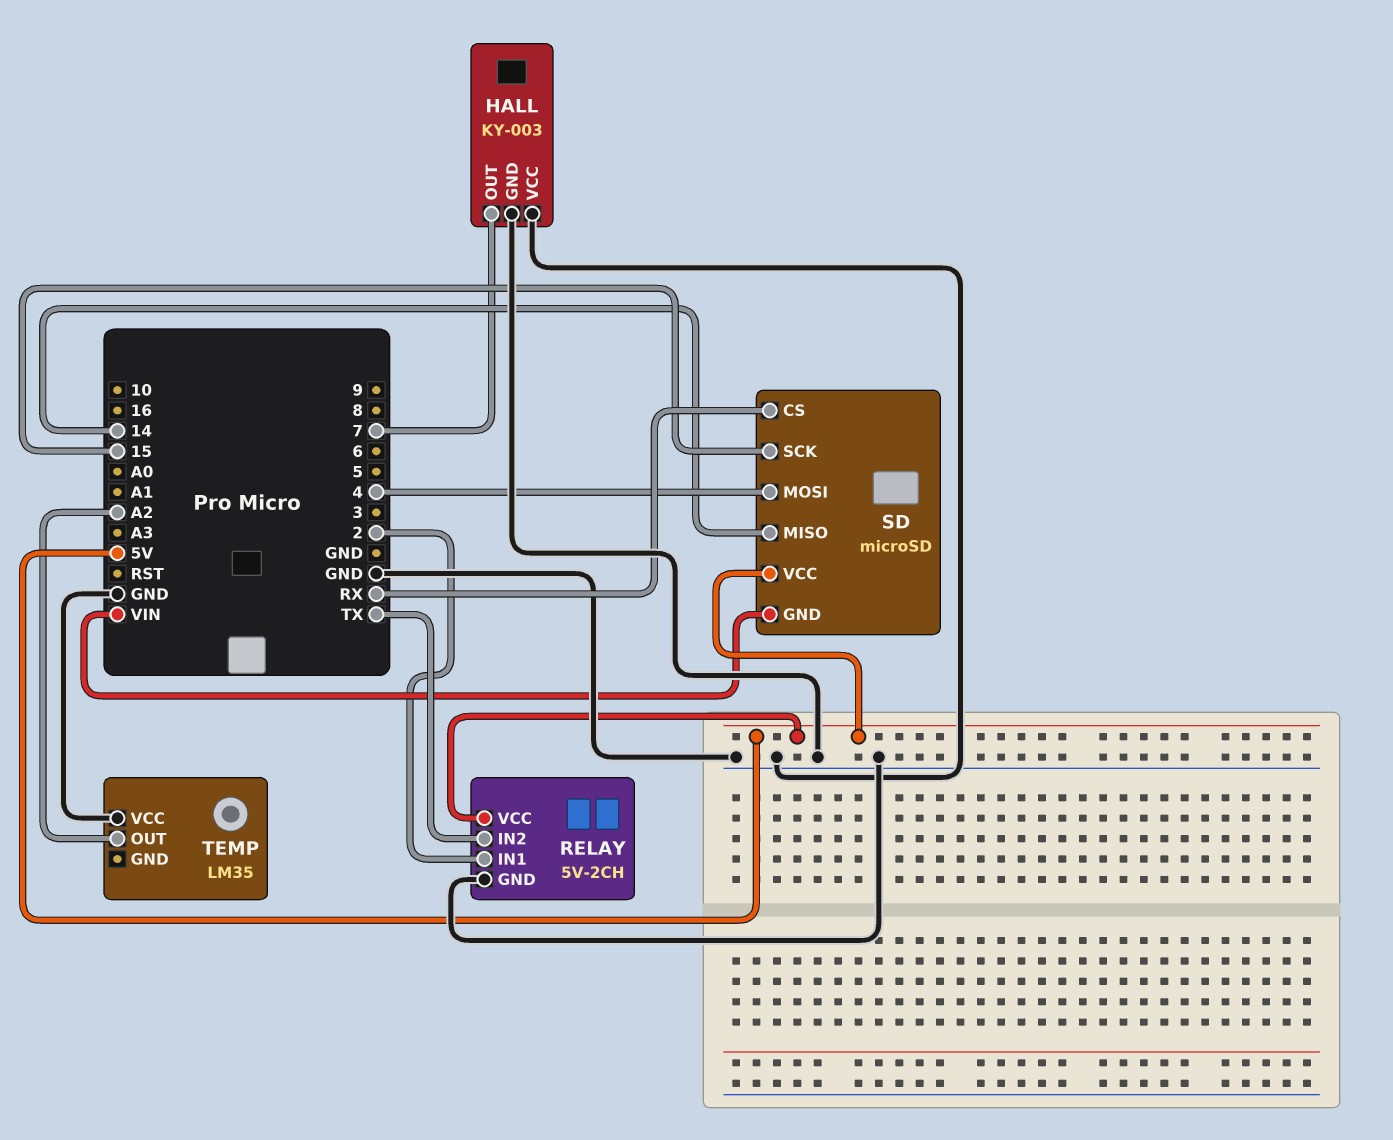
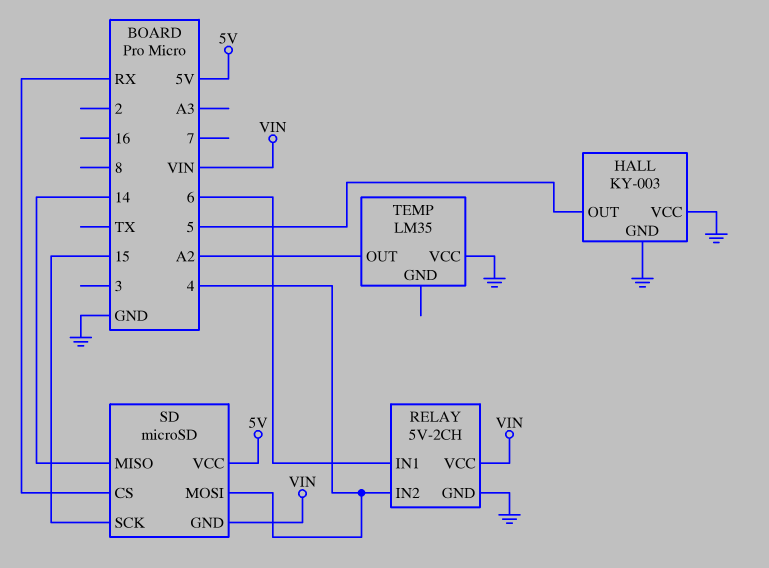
HALL pin OUT: 7 -> 5
RELAY pin IN1: 2 -> 6
RELAY pin IN2: TX -> 4
RELAY pin VCC: 5V -> VIN

